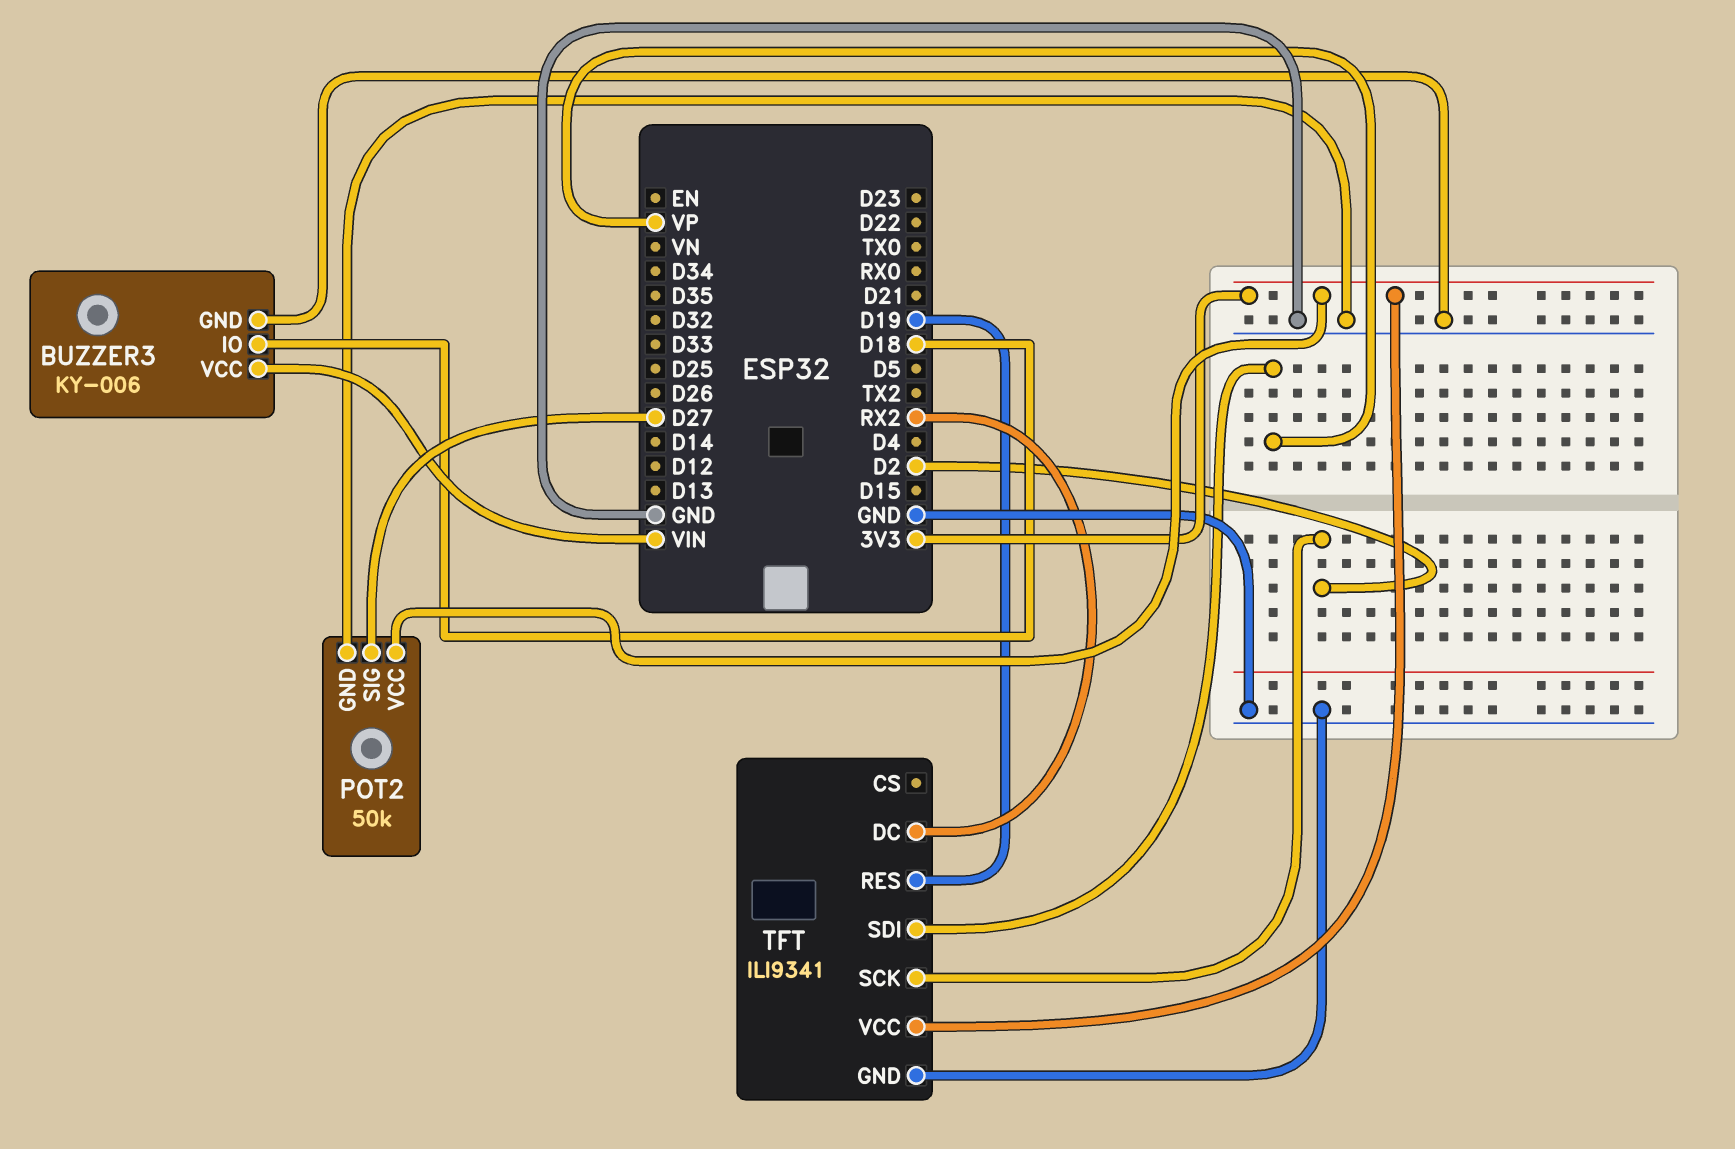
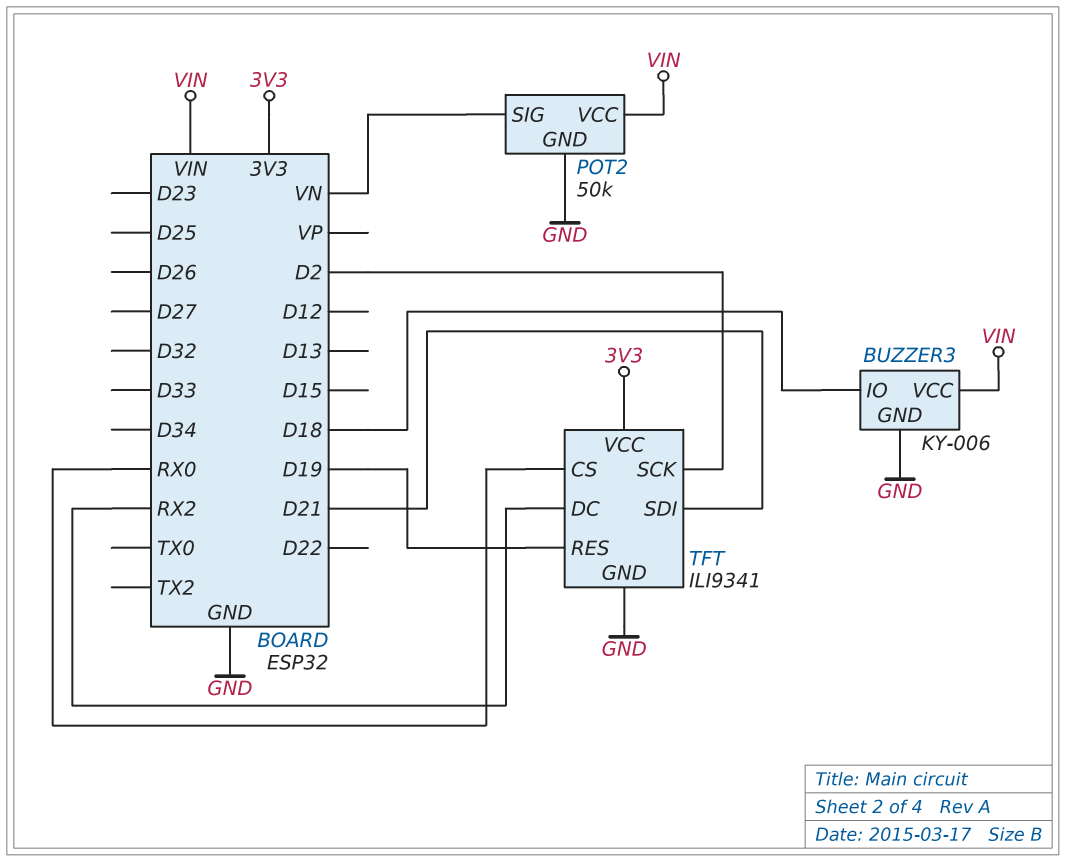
POT2 pin SIG: D27 -> VN
POT2 pin VCC: 3V3 -> VIN
TFT pin CS: none -> RX0
TFT pin SDI: VP -> D21

